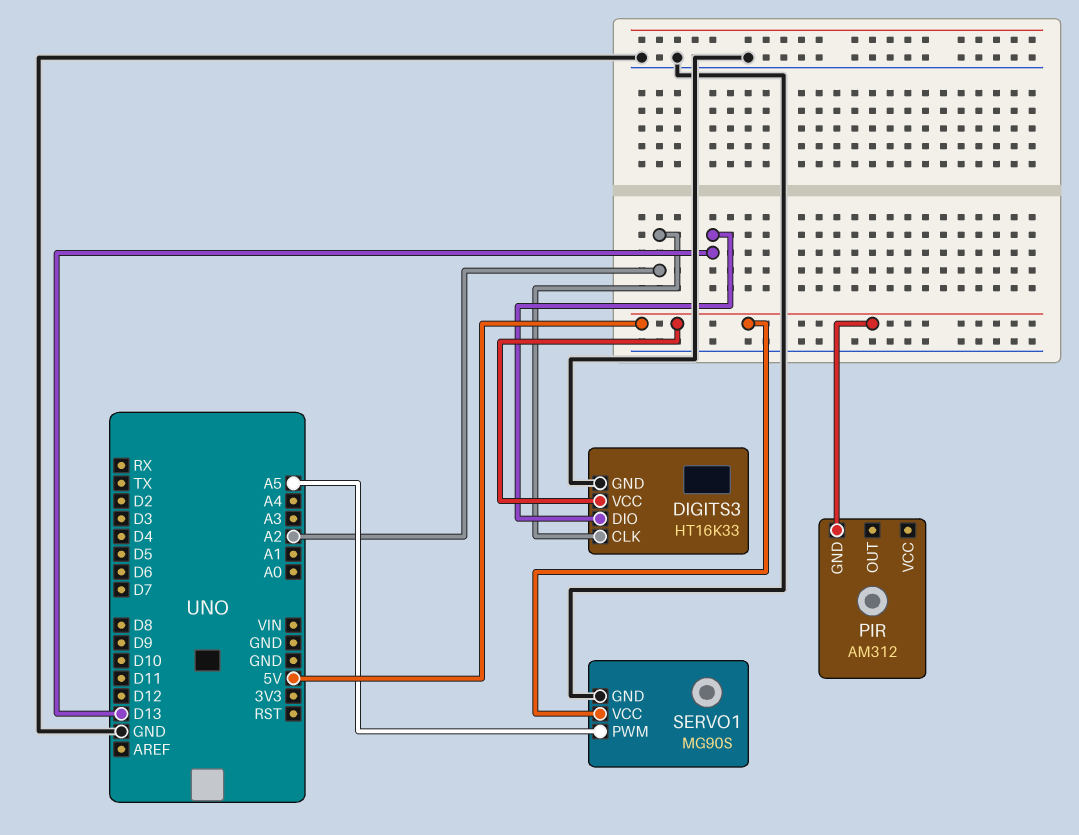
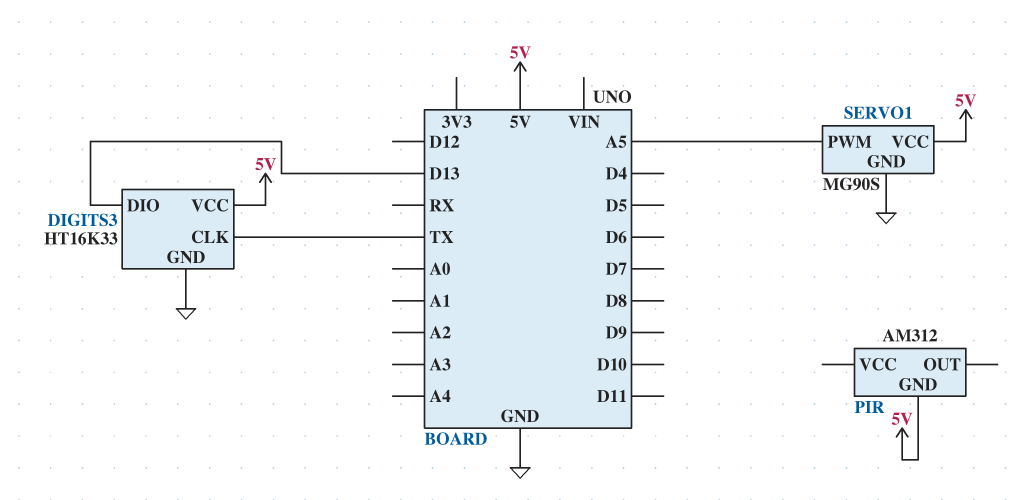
DIGITS3 pin CLK: A2 -> TX

